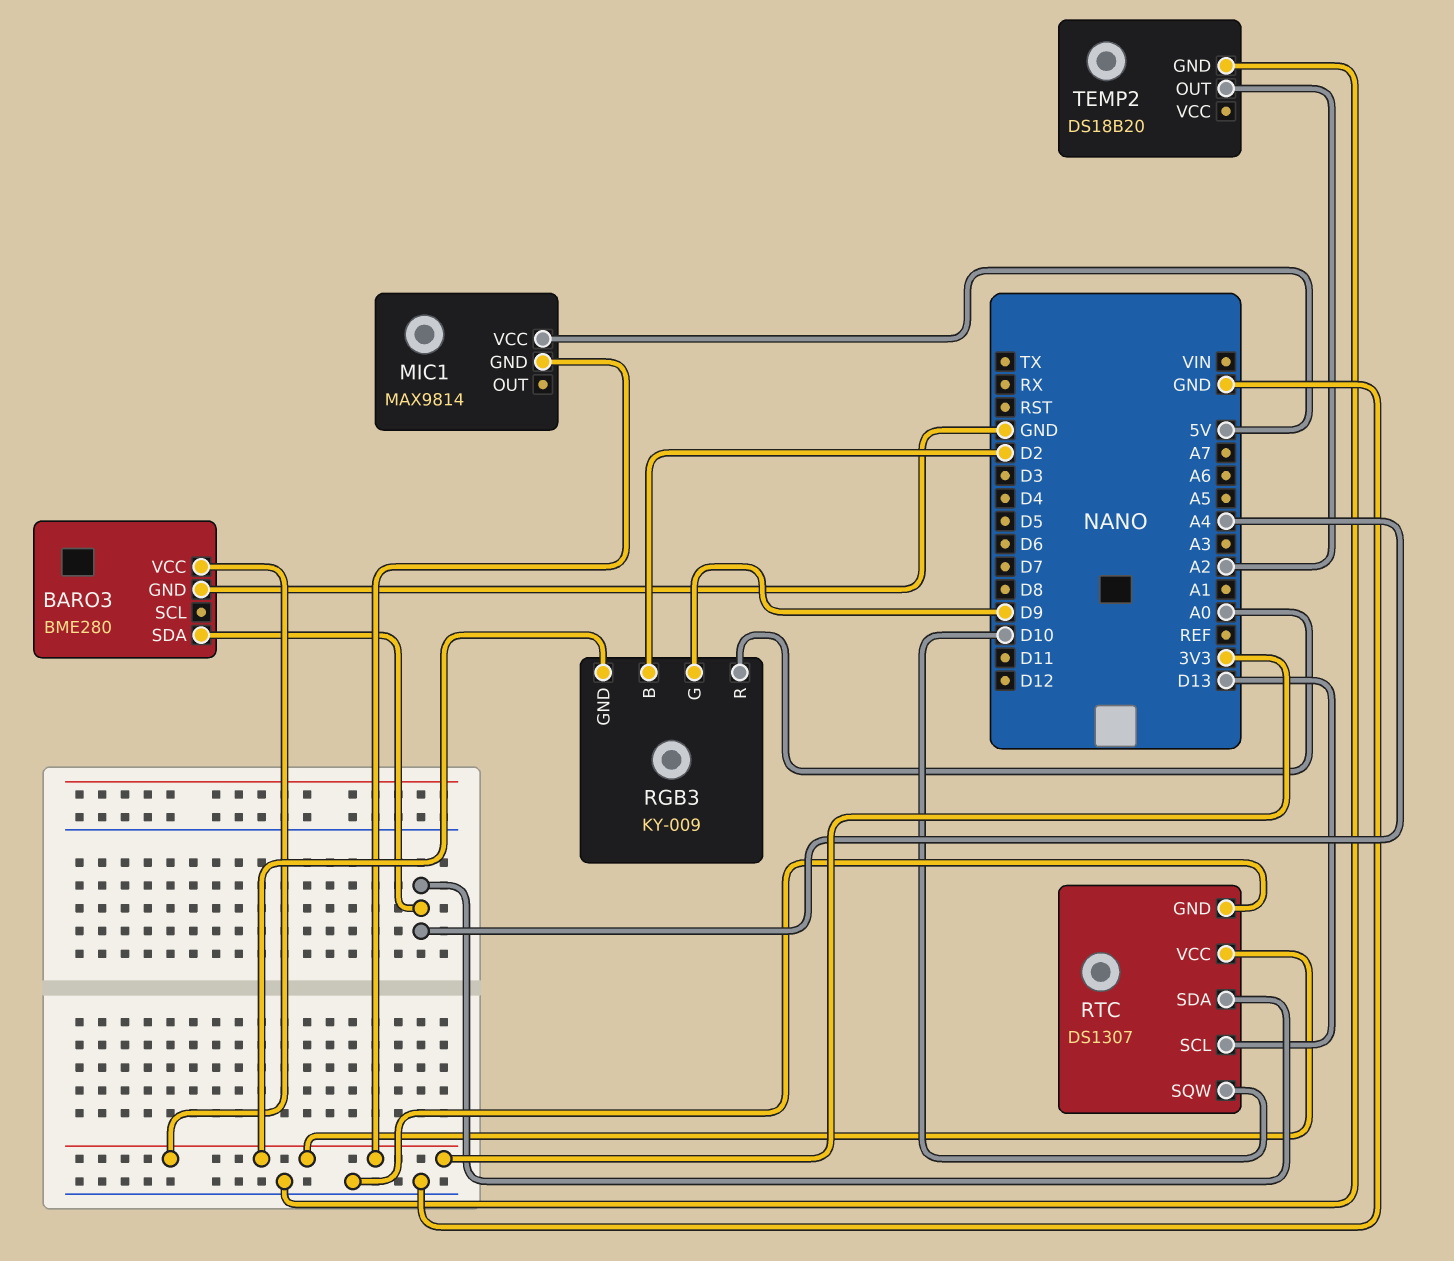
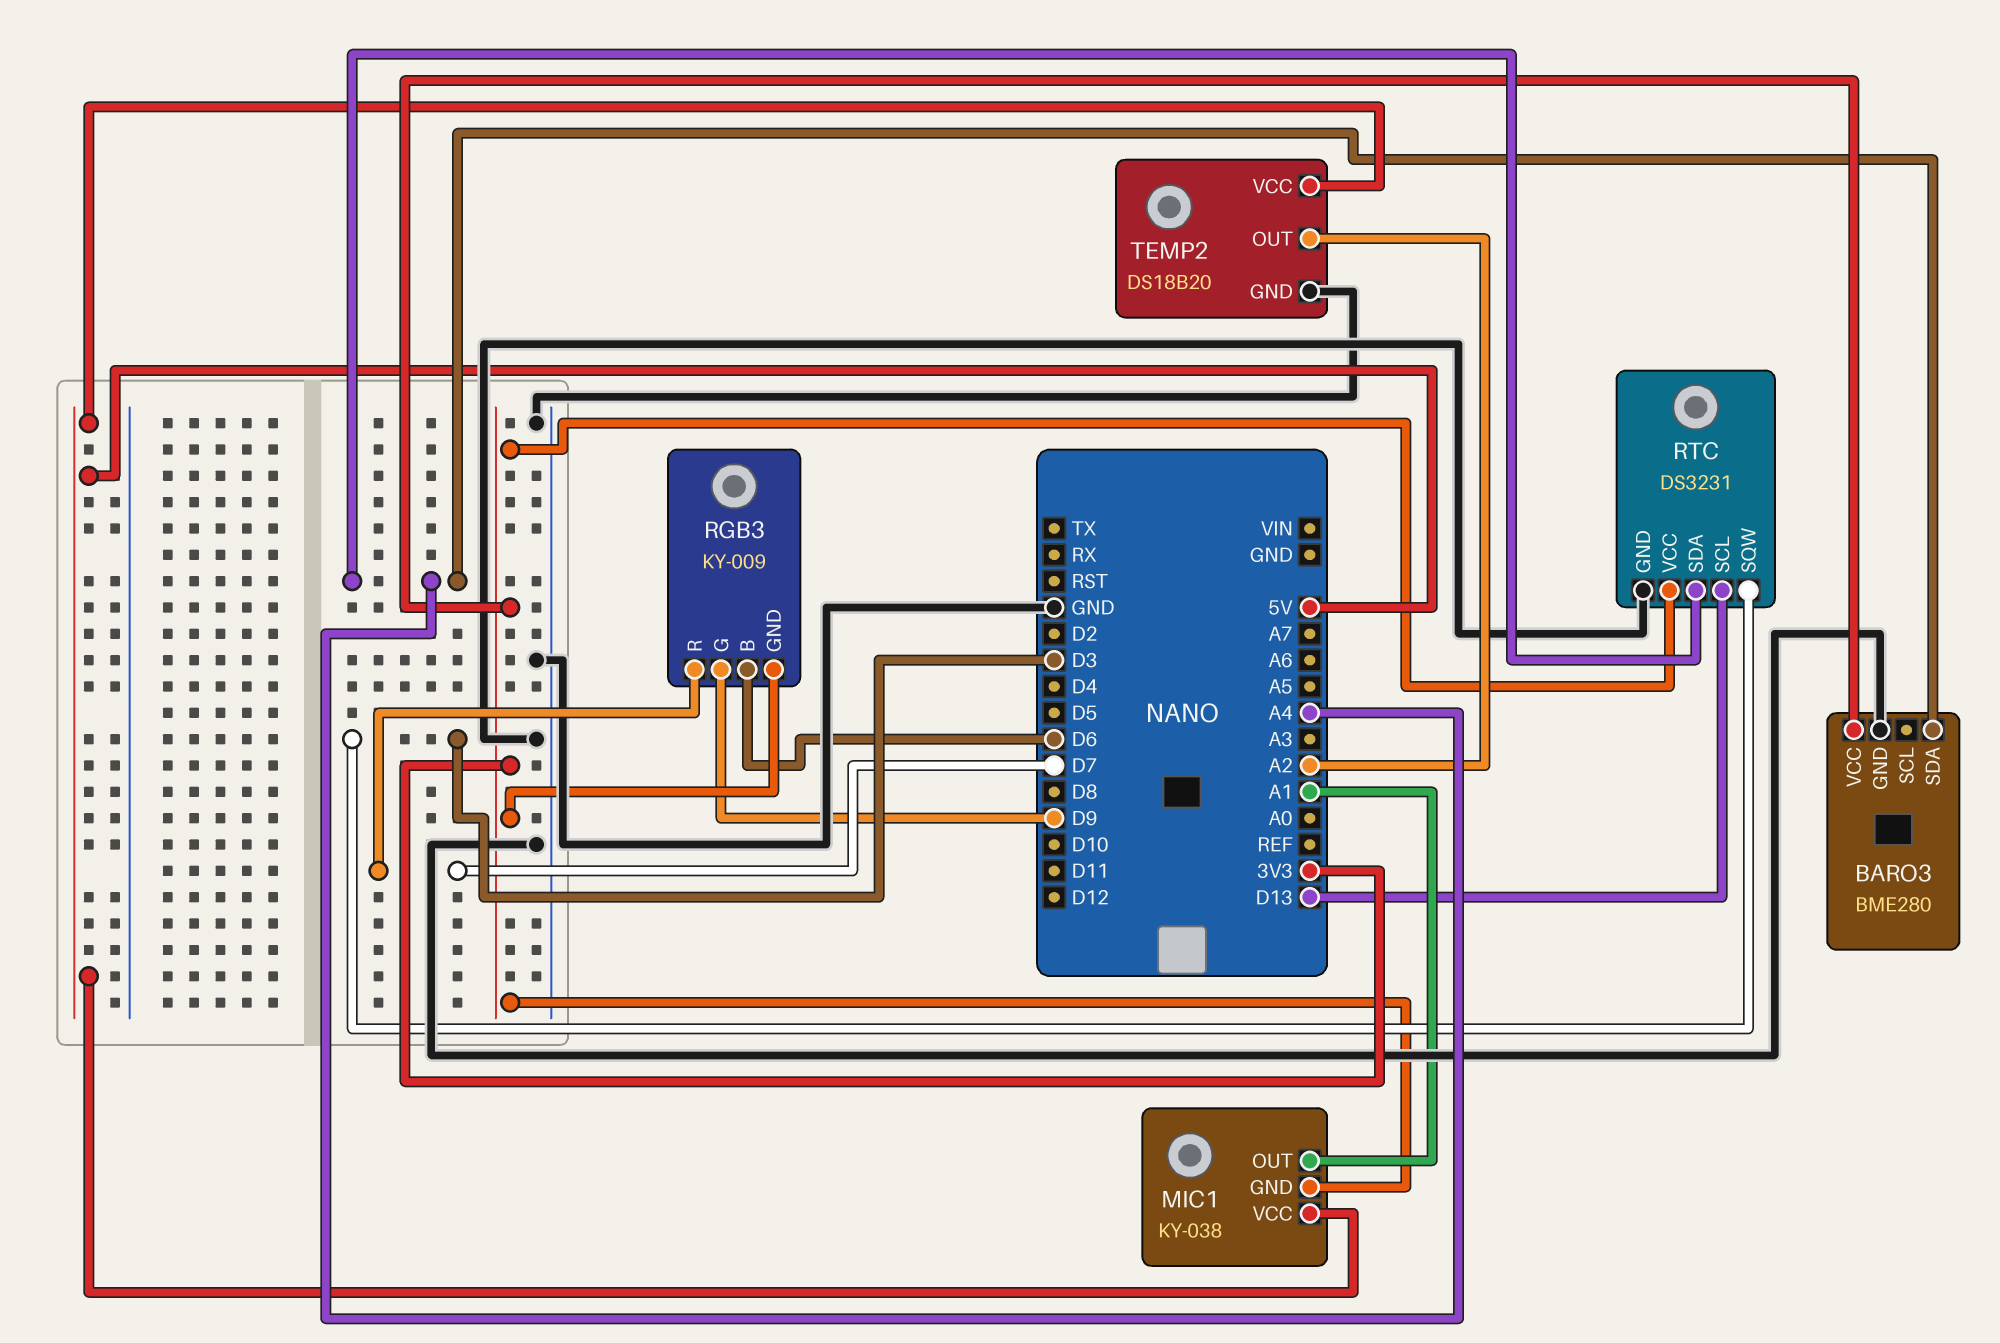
MIC1: MAX9814 -> KY-038
MIC1 pin OUT: none -> A1
RGB3 pin B: D2 -> D6
RGB3 pin R: A0 -> D7
RTC: DS1307 -> DS3231
RTC pin SQW: D10 -> D3
TEMP2 pin VCC: none -> 5V

